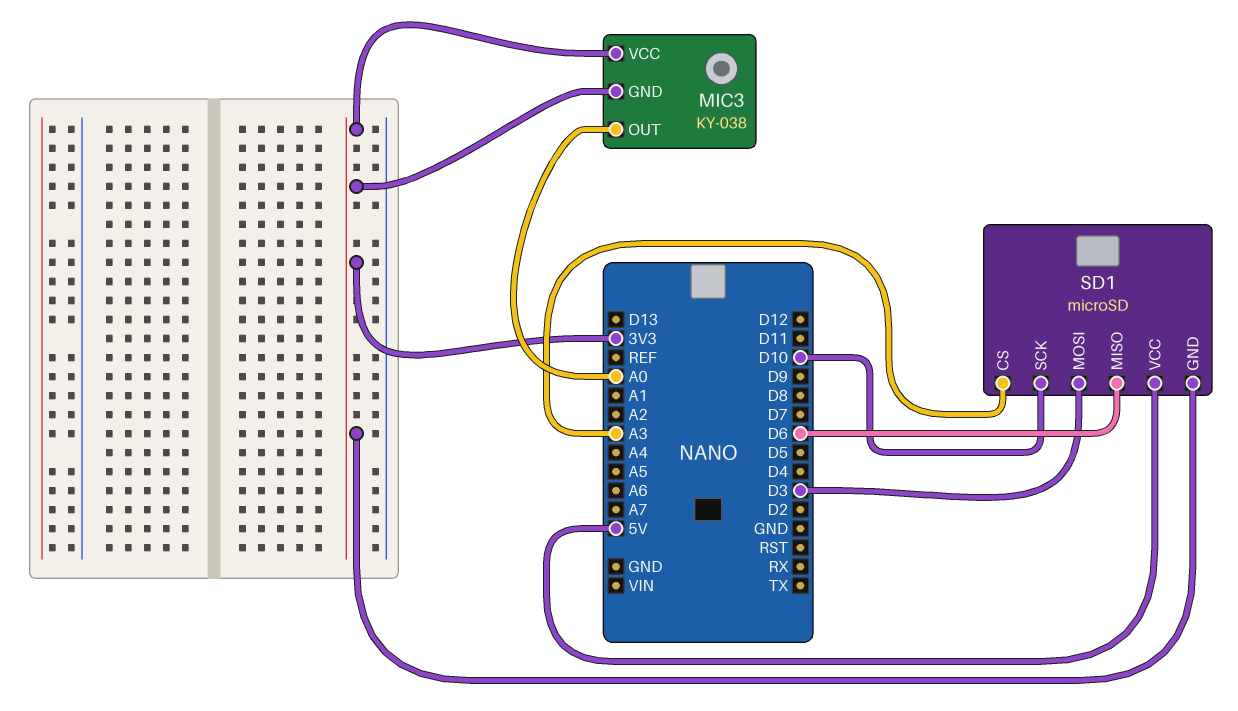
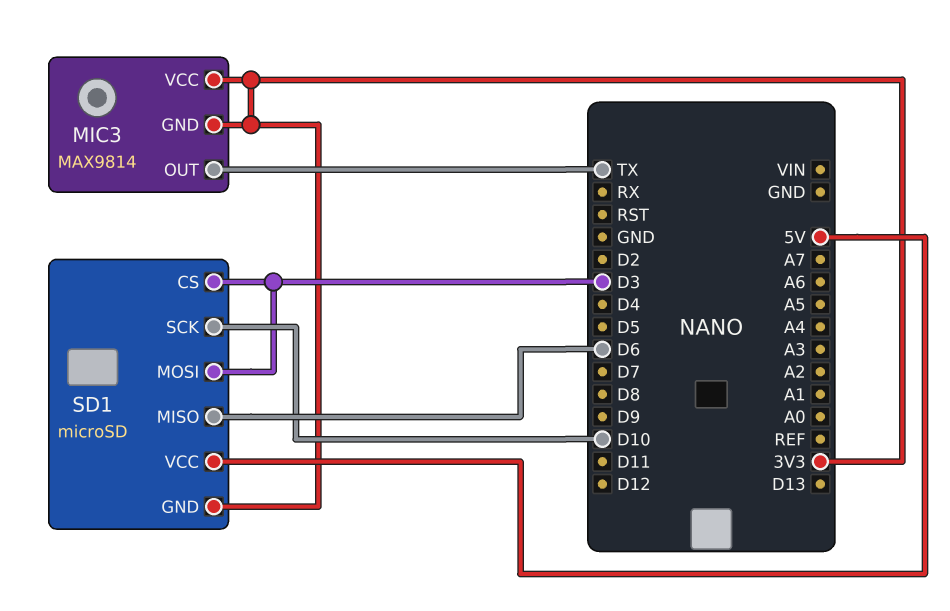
MIC3: KY-038 -> MAX9814
MIC3 pin OUT: A0 -> TX
SD1 pin CS: A3 -> D3

